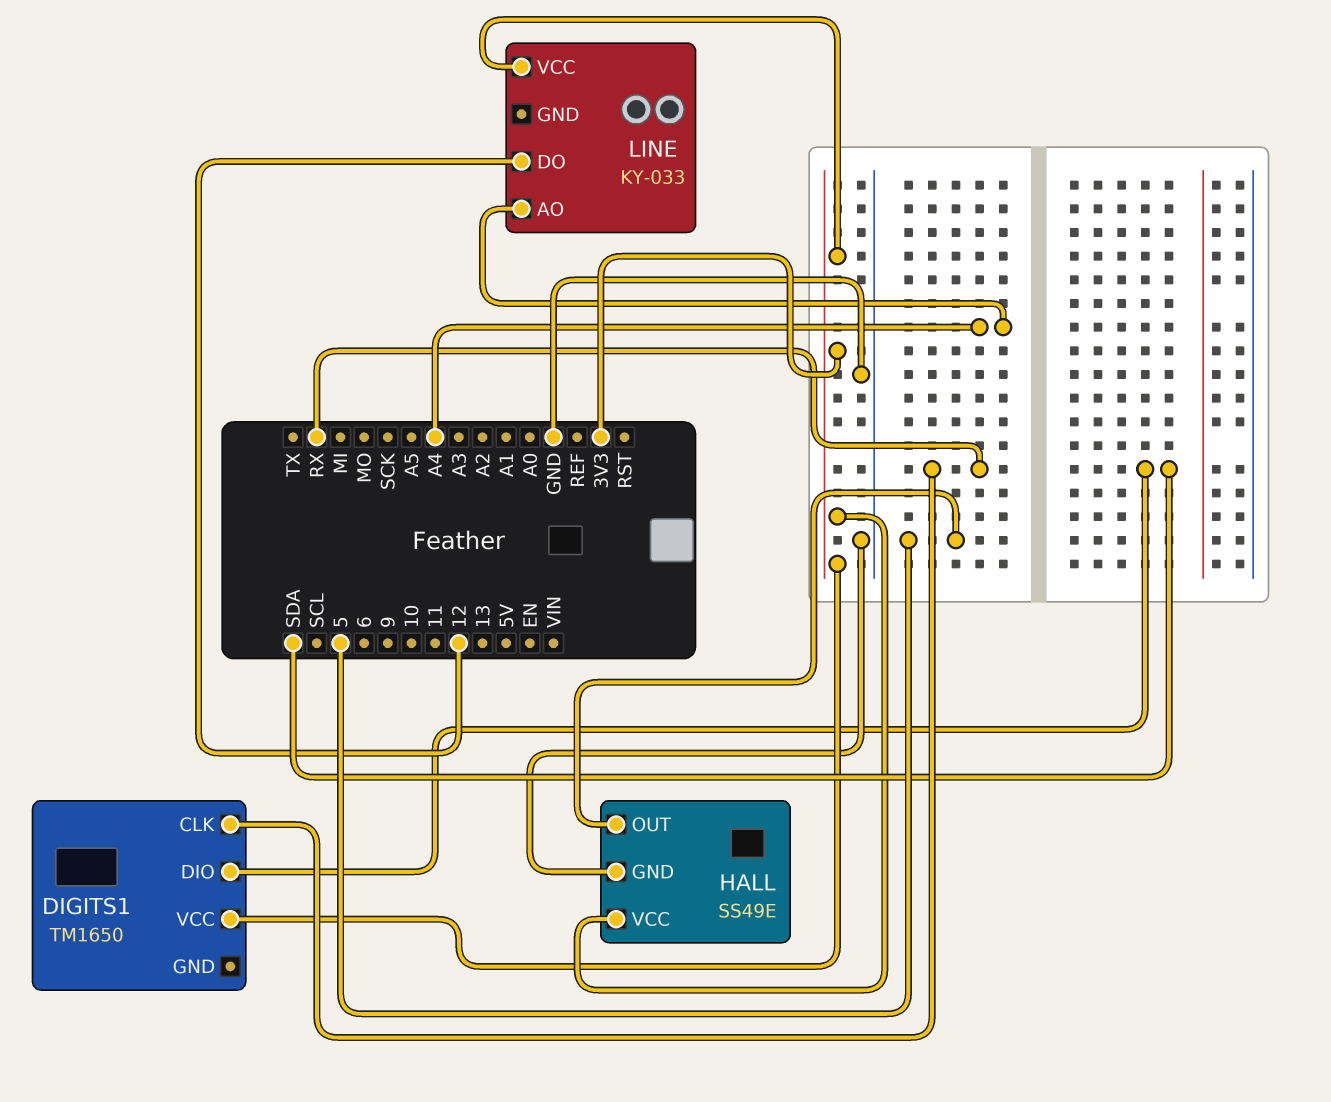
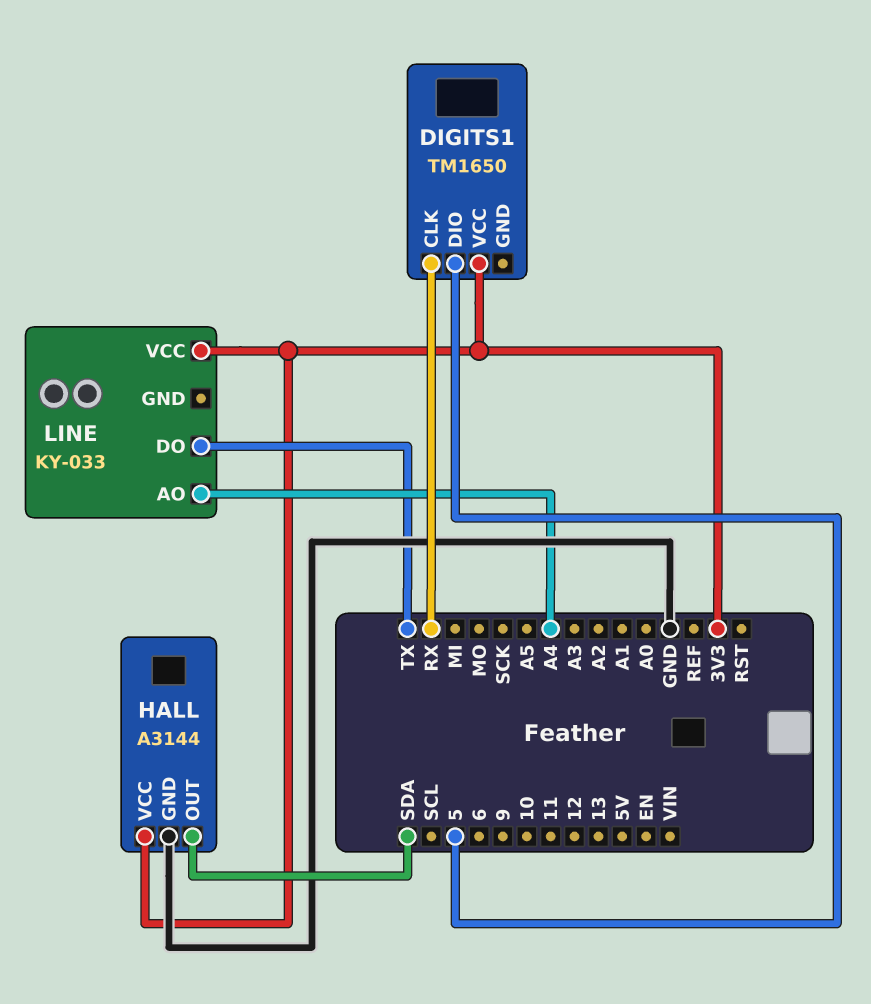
DIGITS1 pin DIO: SDA -> 5
HALL: SS49E -> A3144
HALL pin OUT: 5 -> SDA
LINE pin DO: 12 -> TX

